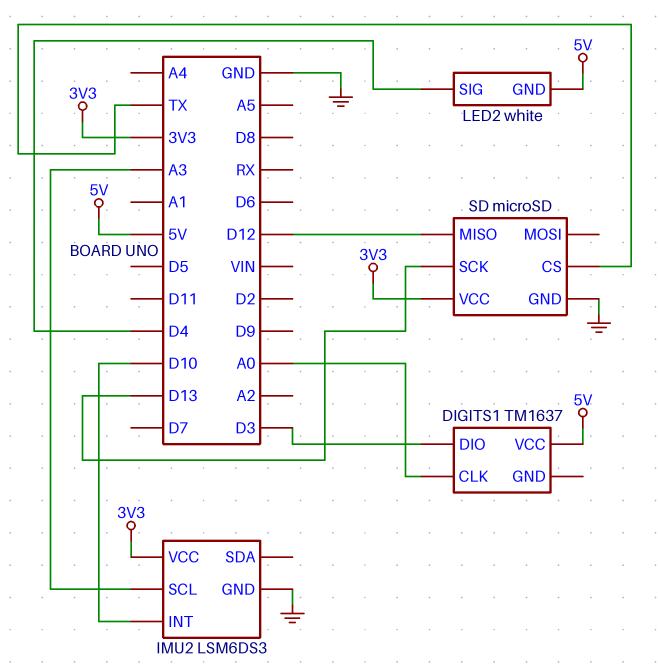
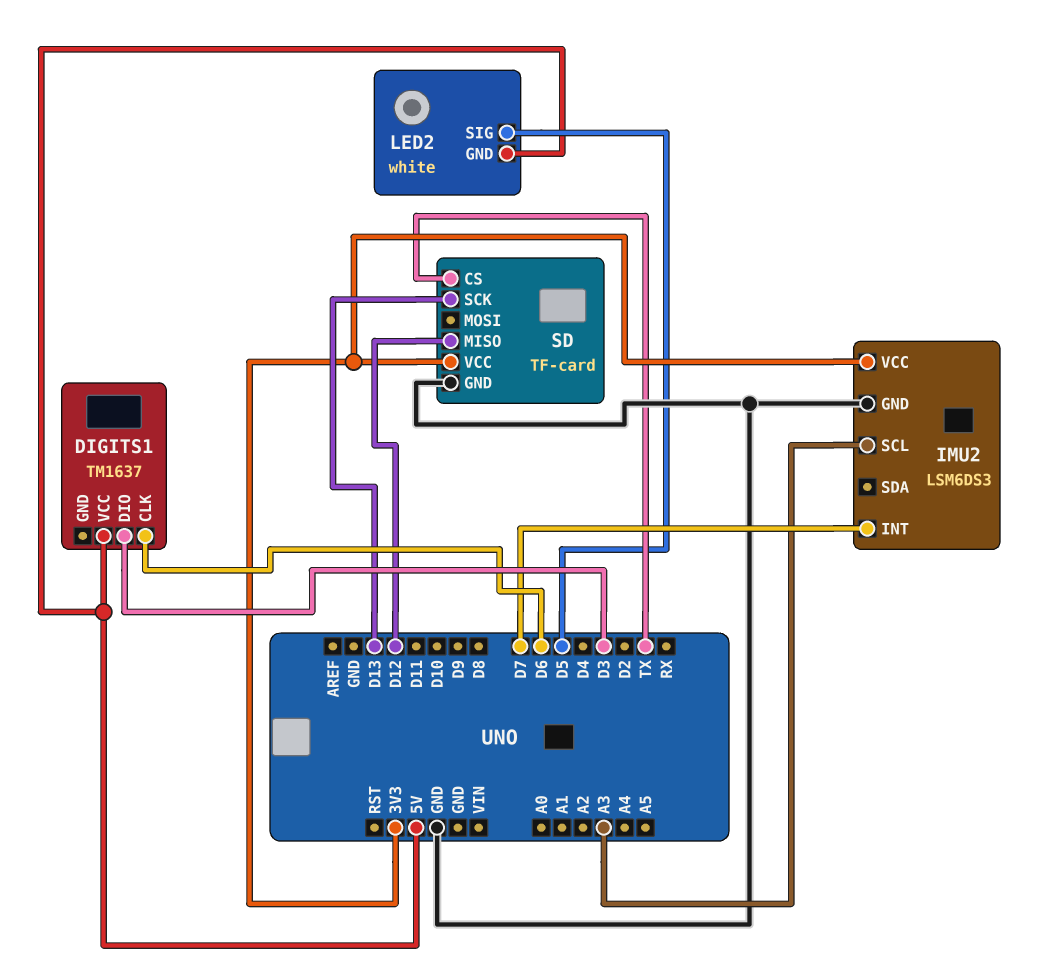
DIGITS1 pin CLK: A0 -> D6
IMU2 pin INT: D10 -> D7
LED2 pin SIG: D4 -> D5
SD: microSD -> TF-card

